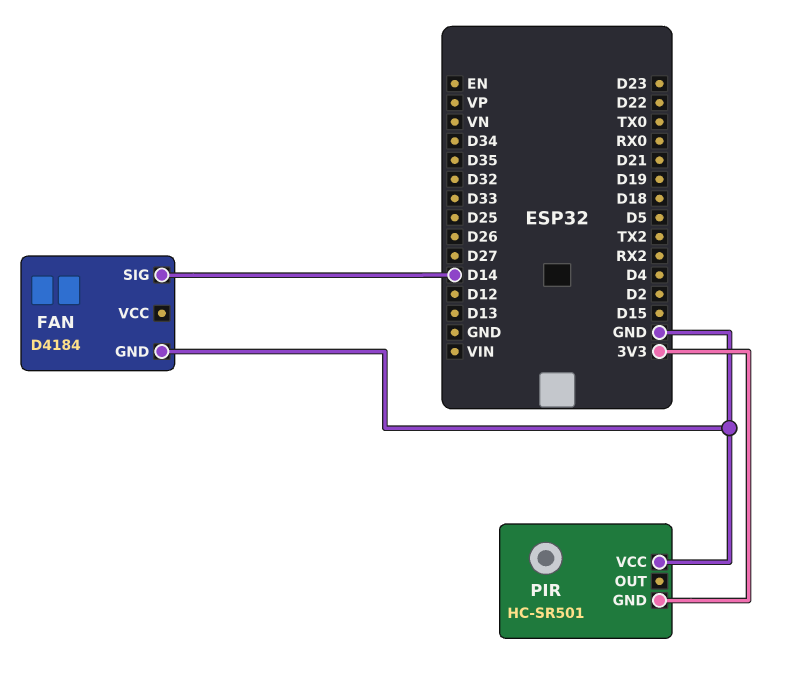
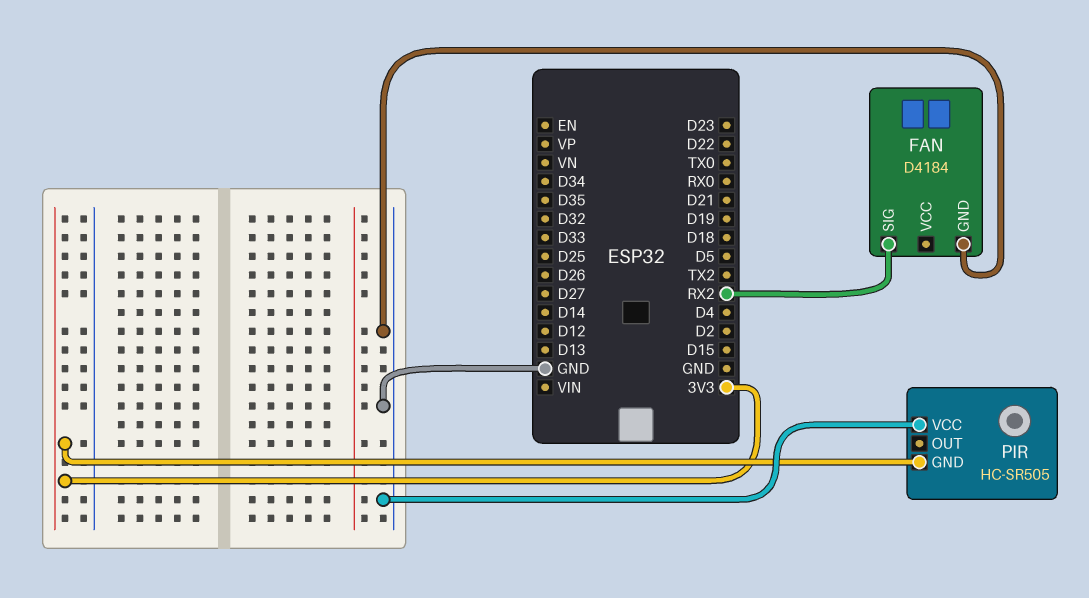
FAN pin SIG: D14 -> RX2
PIR: HC-SR501 -> HC-SR505

